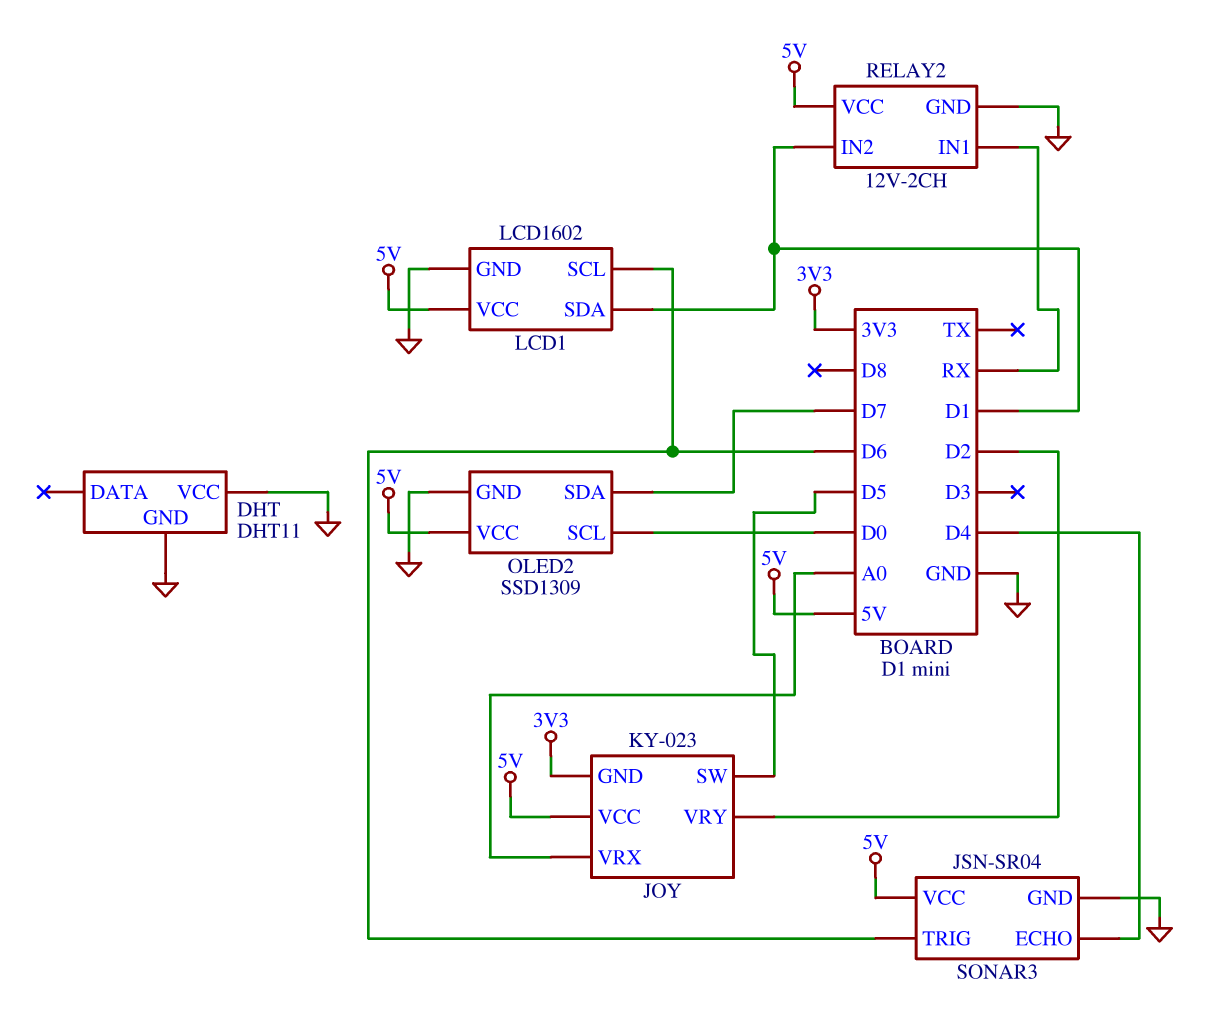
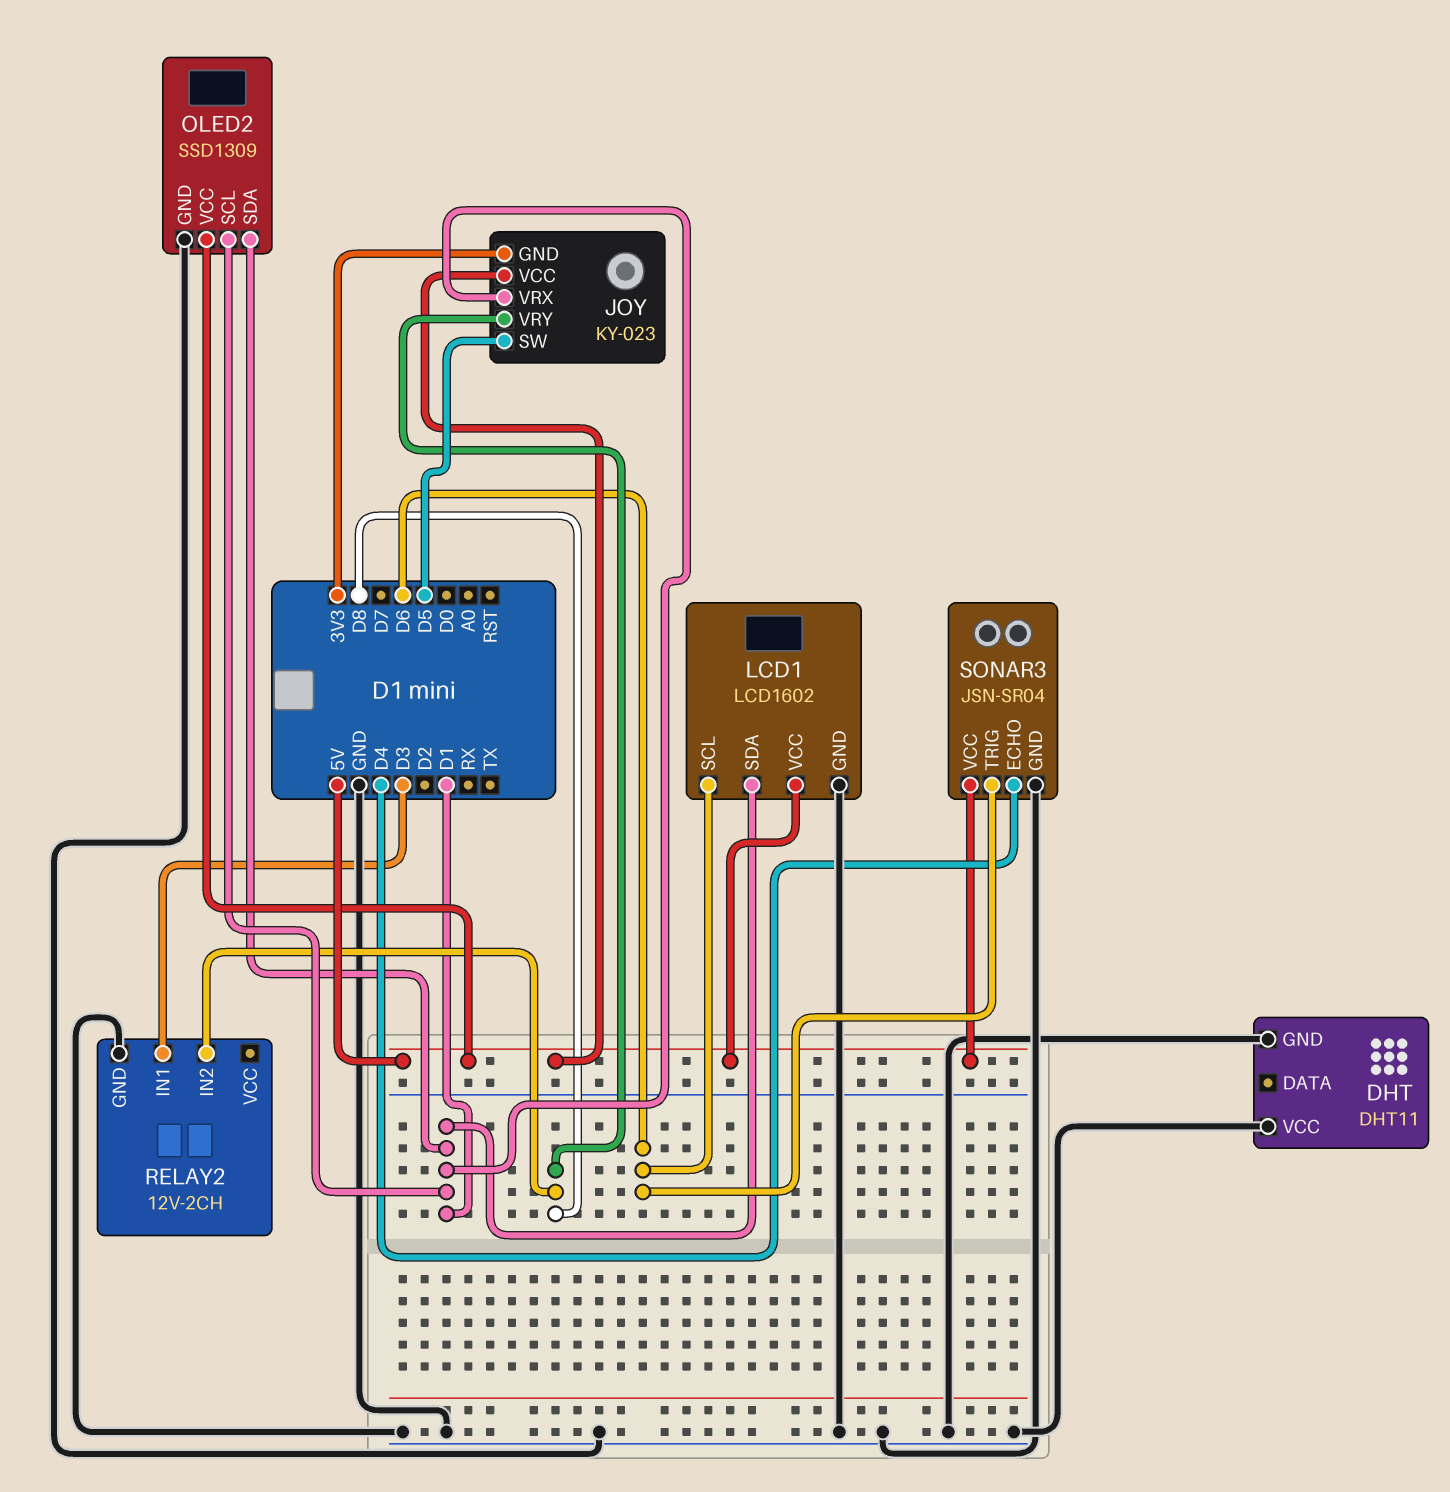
JOY pin VRX: A0 -> D1
JOY pin VRY: D2 -> D8
OLED2 pin SCL: D0 -> D1
OLED2 pin SDA: D7 -> D1
RELAY2 pin IN1: RX -> D3
RELAY2 pin IN2: D1 -> D8
RELAY2 pin VCC: 5V -> none

